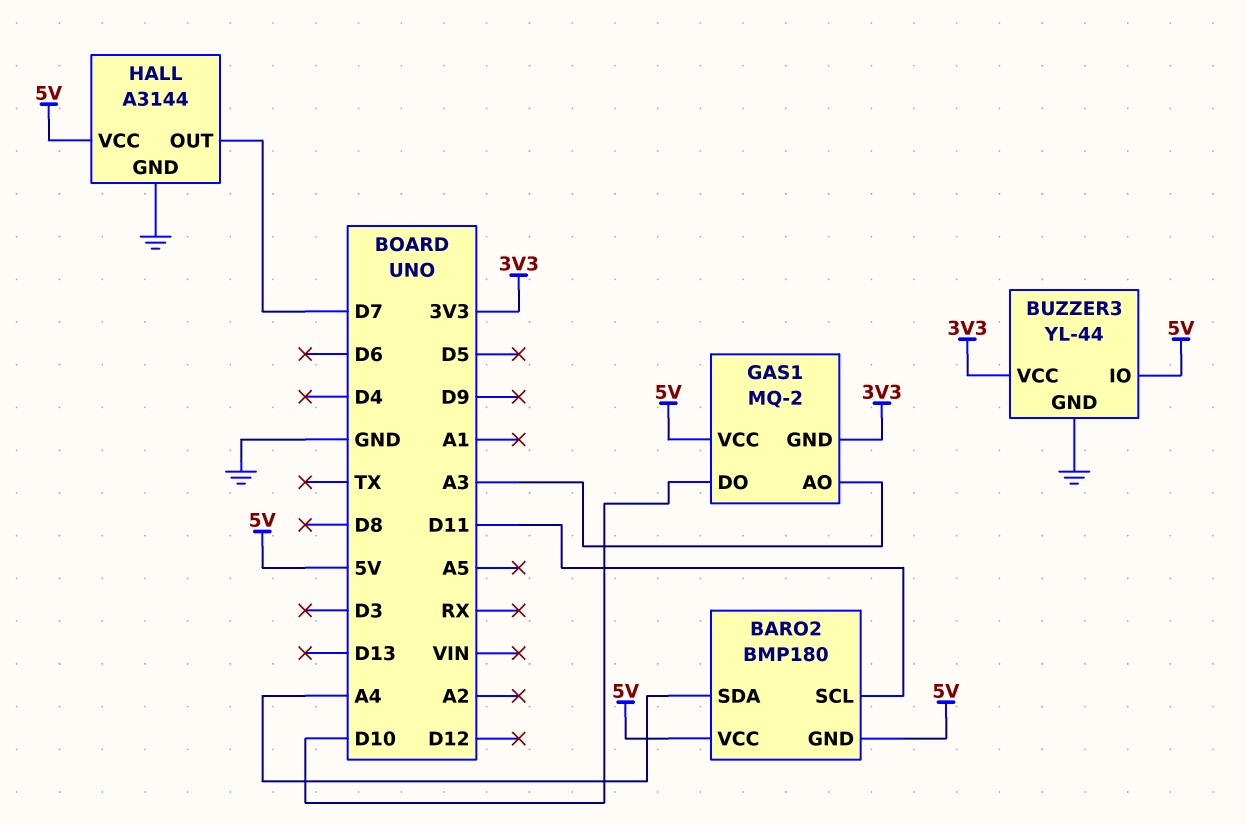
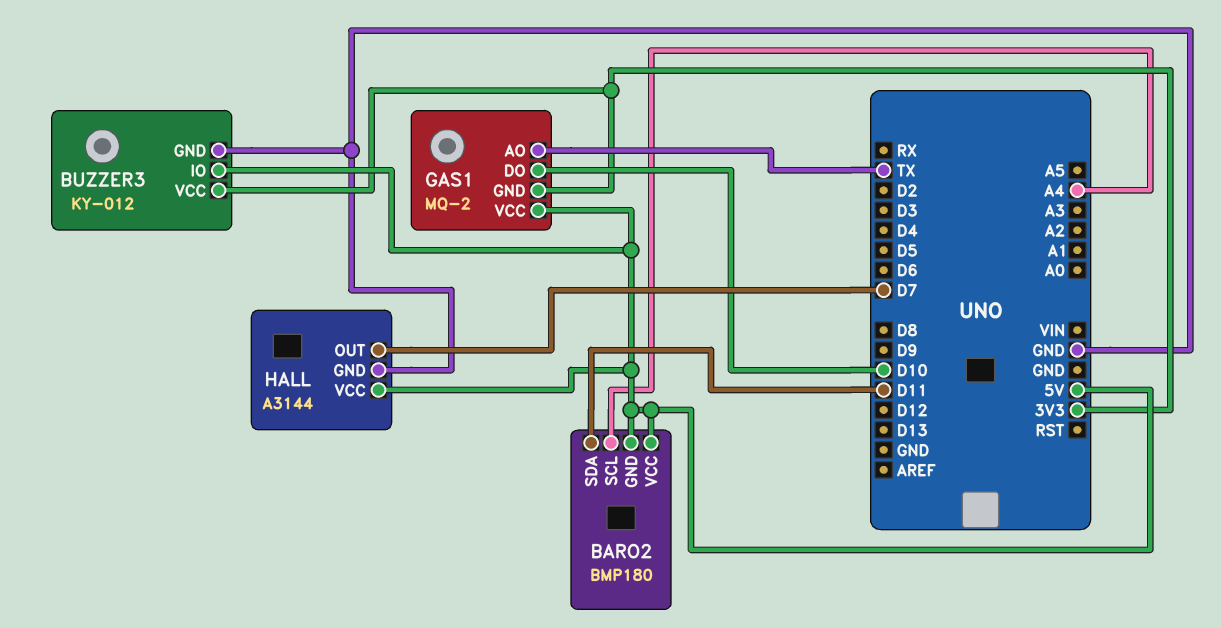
BARO2 pin SCL: D11 -> A4
BARO2 pin SDA: A4 -> D11
BUZZER3: YL-44 -> KY-012
GAS1 pin AO: A3 -> TX

